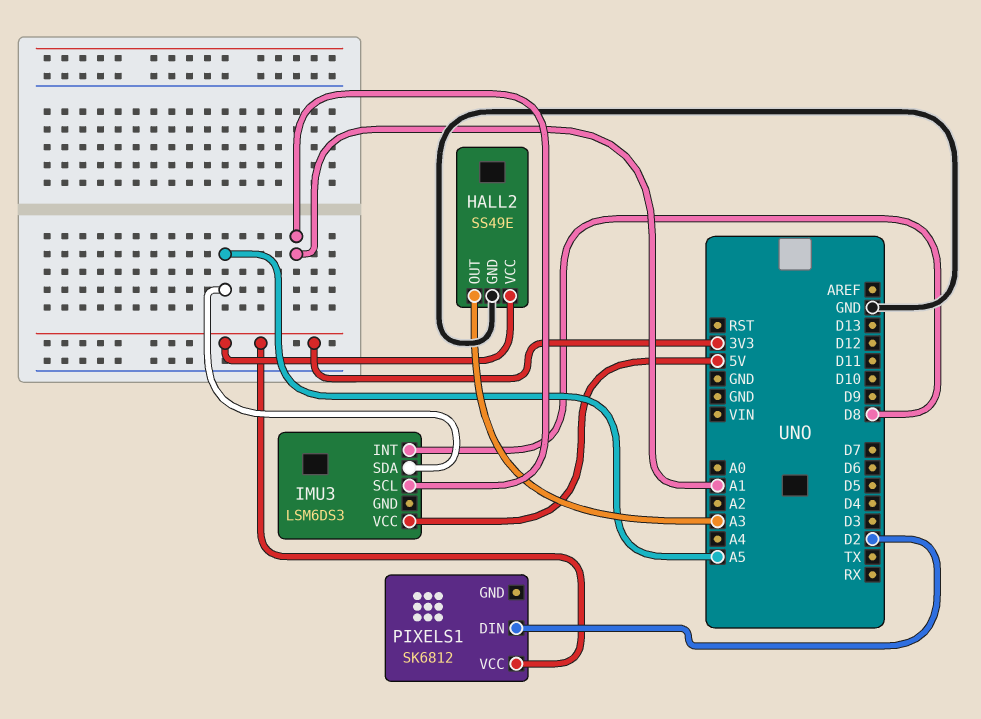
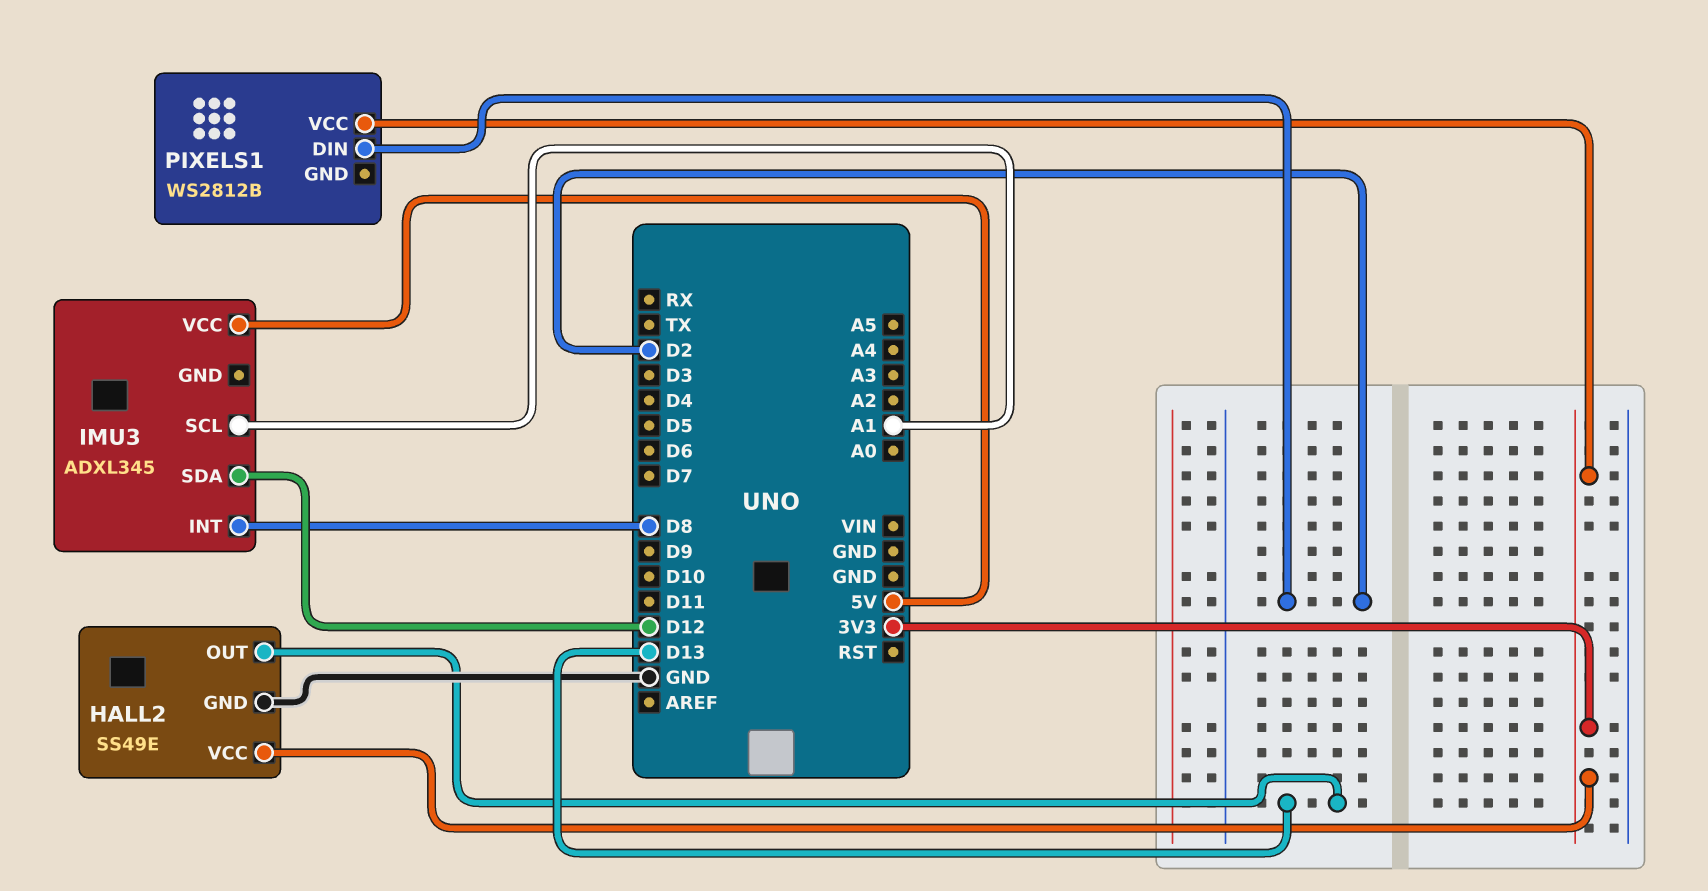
HALL2 pin OUT: A3 -> D13
IMU3: LSM6DS3 -> ADXL345
IMU3 pin SDA: A5 -> D12
PIXELS1: SK6812 -> WS2812B

